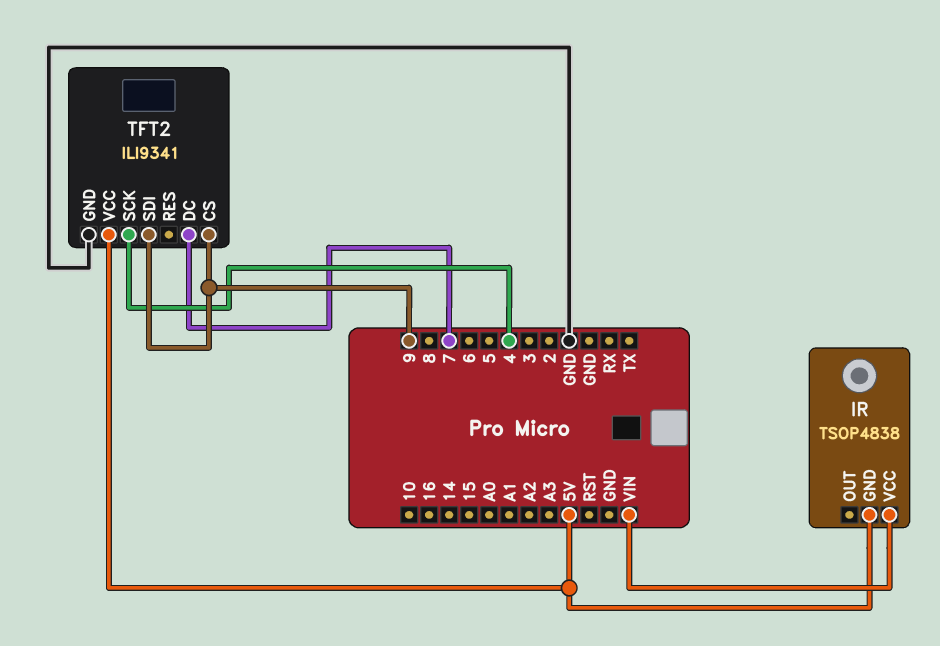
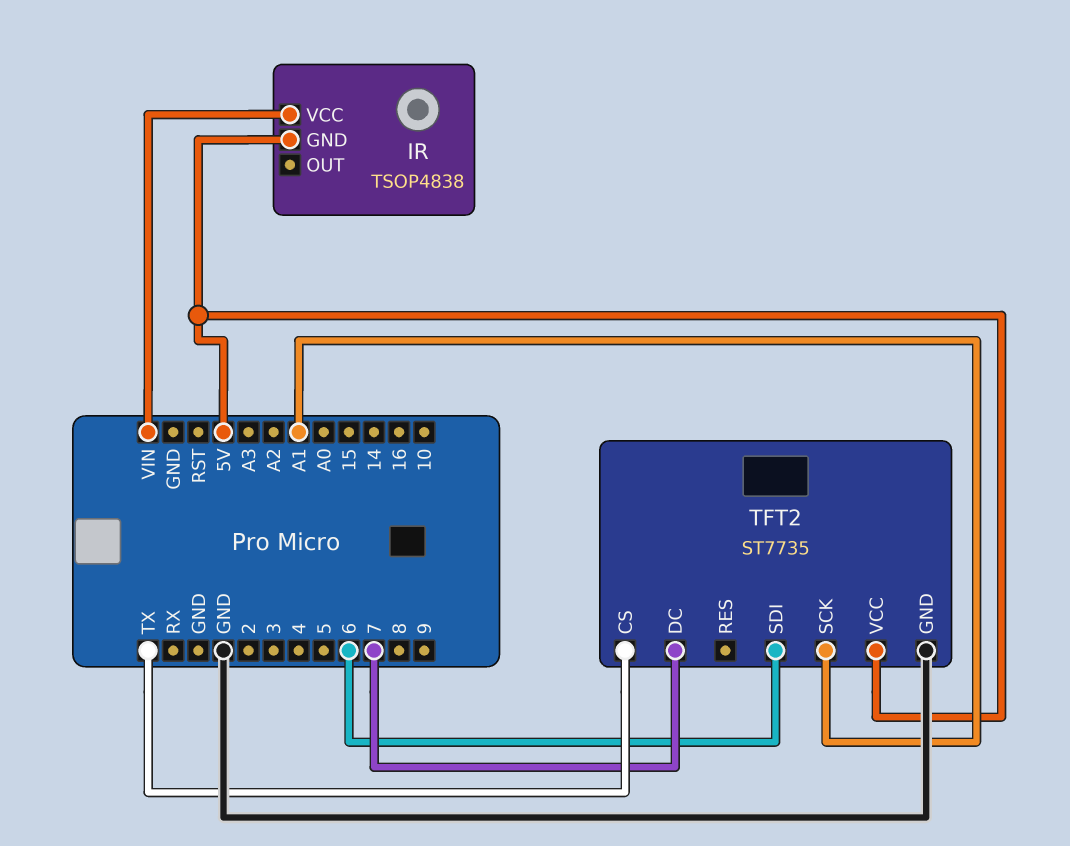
TFT2: ILI9341 -> ST7735
TFT2 pin CS: 9 -> TX
TFT2 pin SCK: 4 -> A1
TFT2 pin SDI: 9 -> 6

